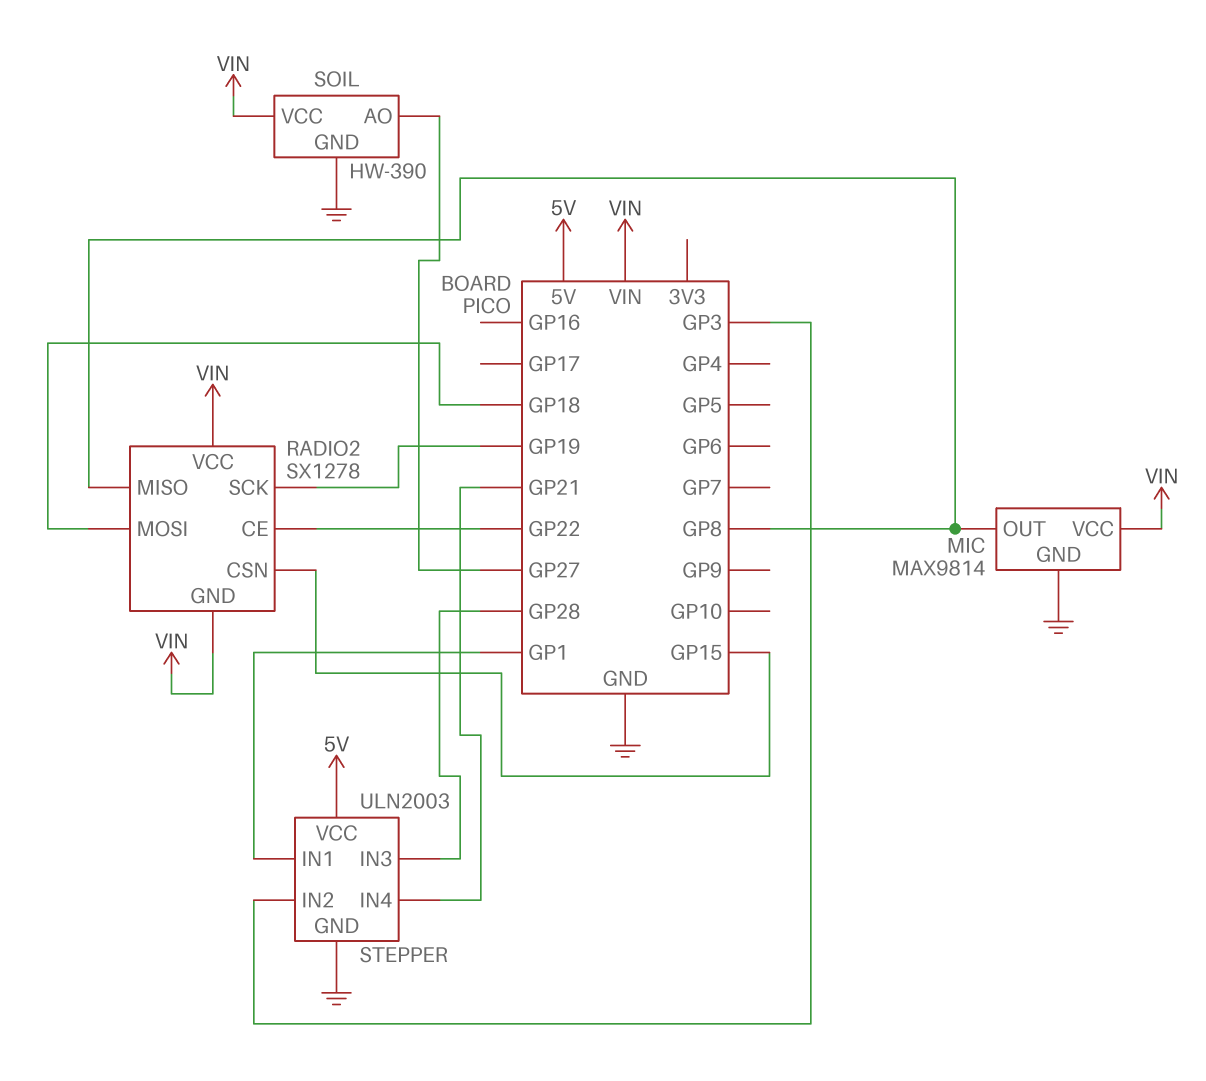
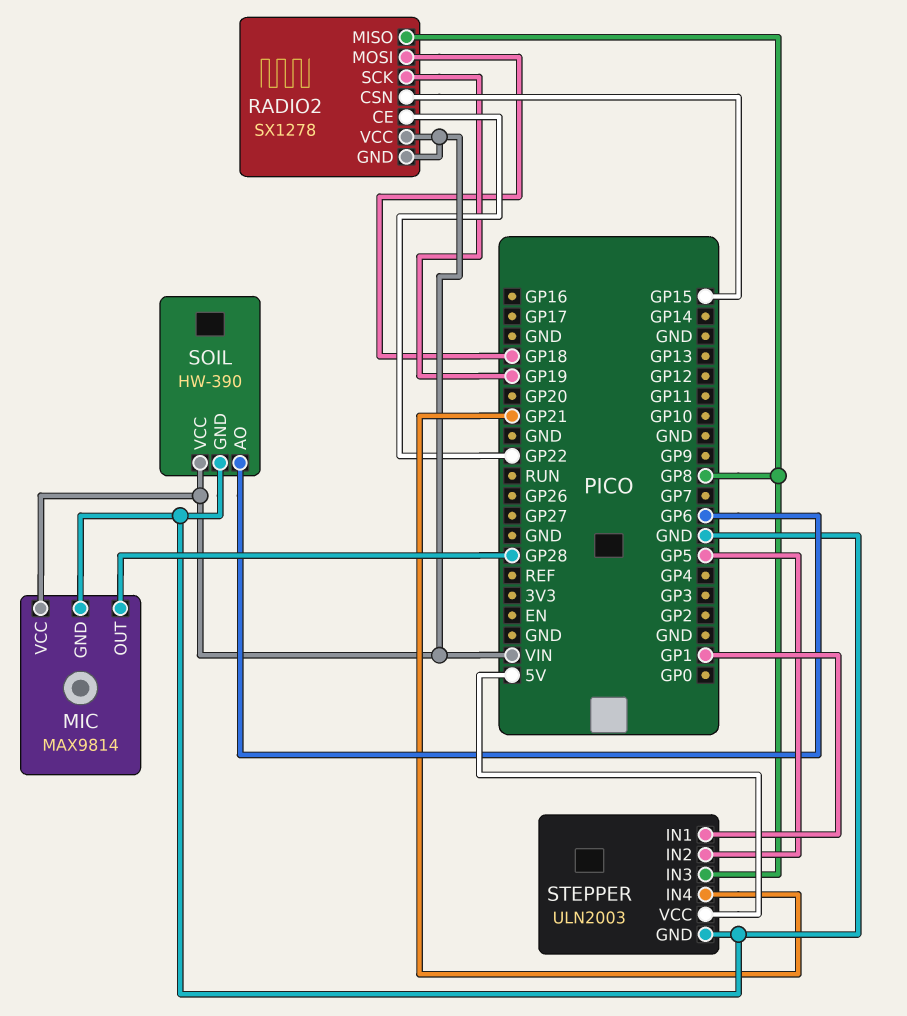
MIC pin OUT: GP8 -> GP28
SOIL pin AO: GP27 -> GP6
STEPPER pin IN2: GP3 -> GP5
STEPPER pin IN3: GP28 -> GP8

